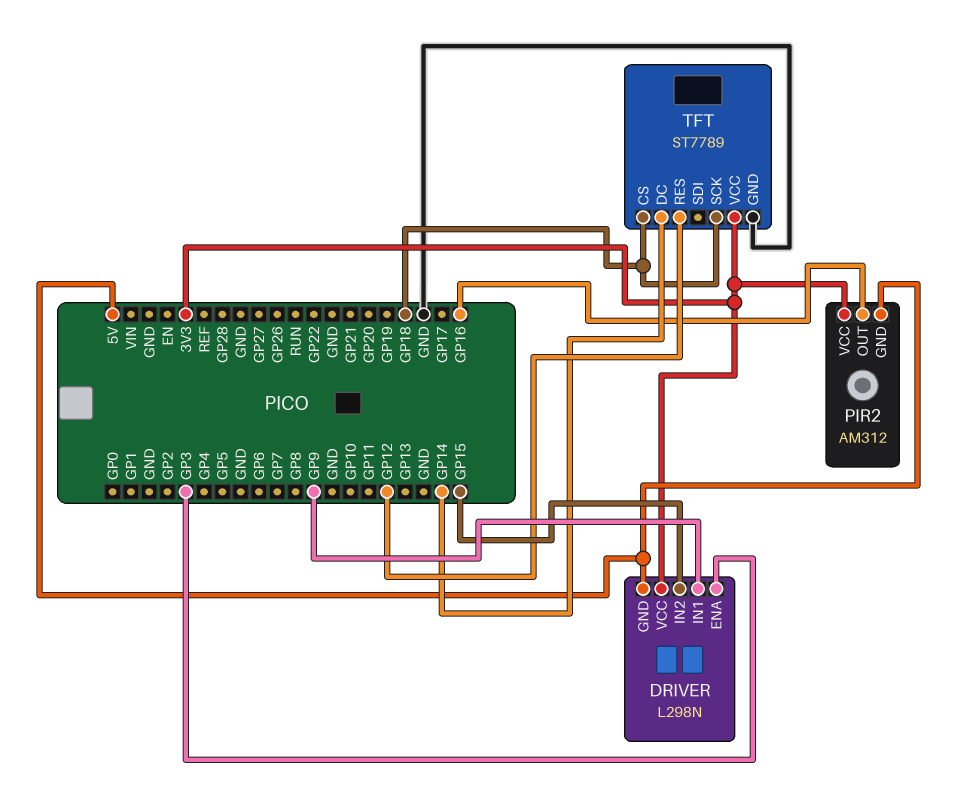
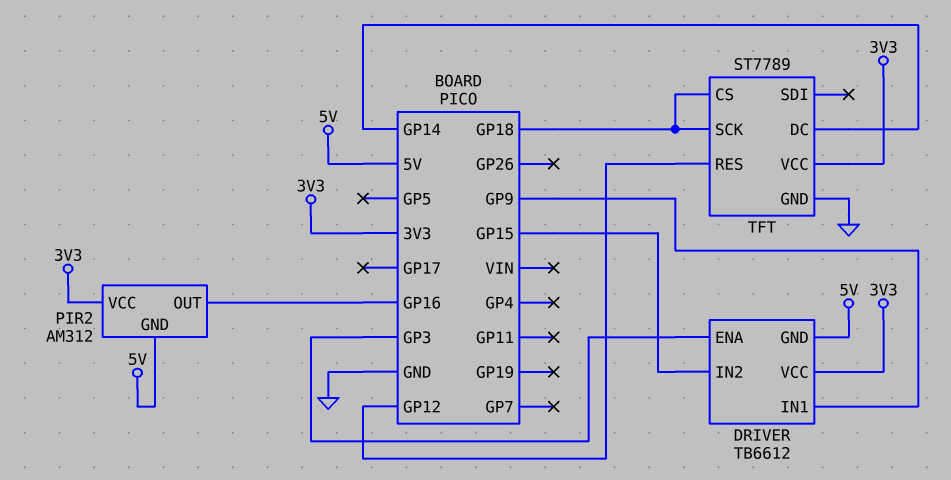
DRIVER: L298N -> TB6612

